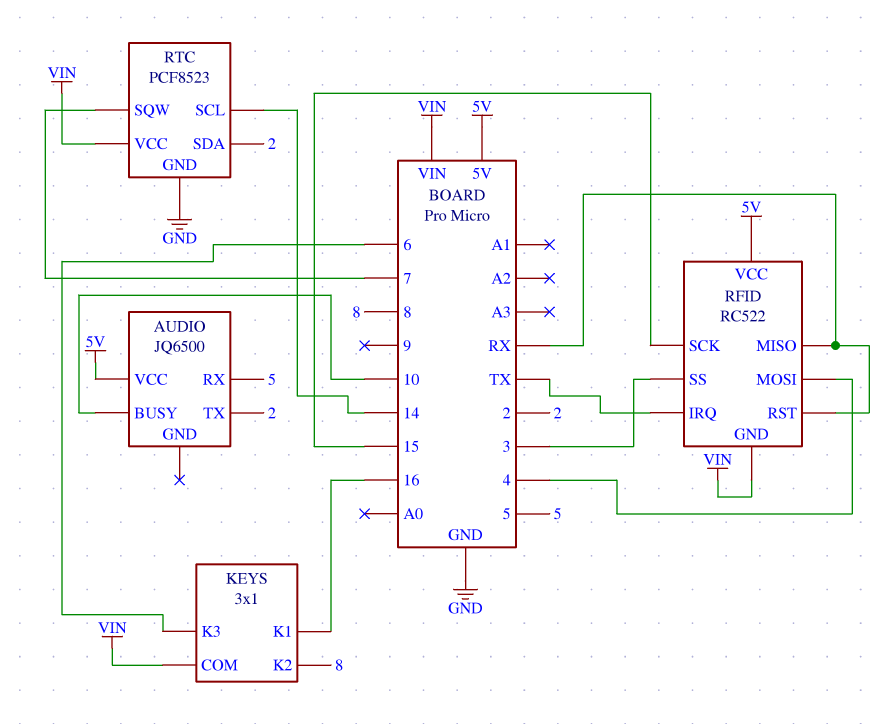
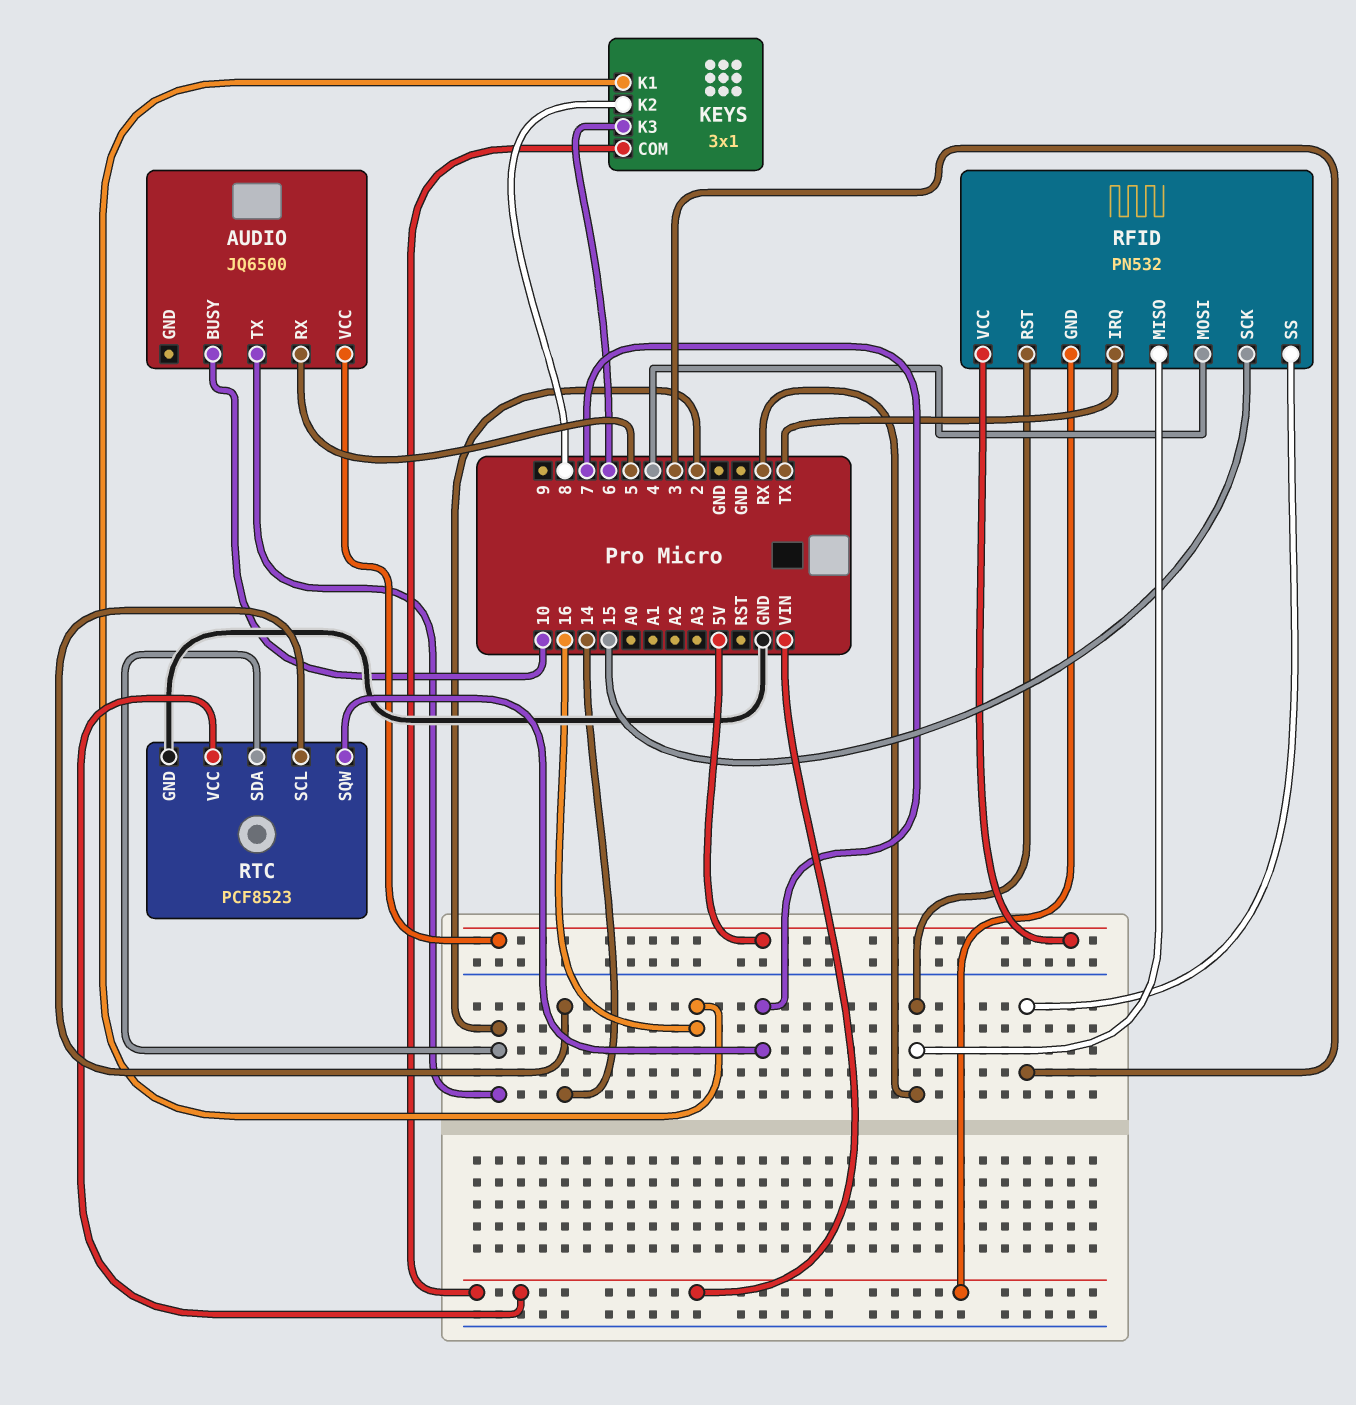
RFID: RC522 -> PN532

